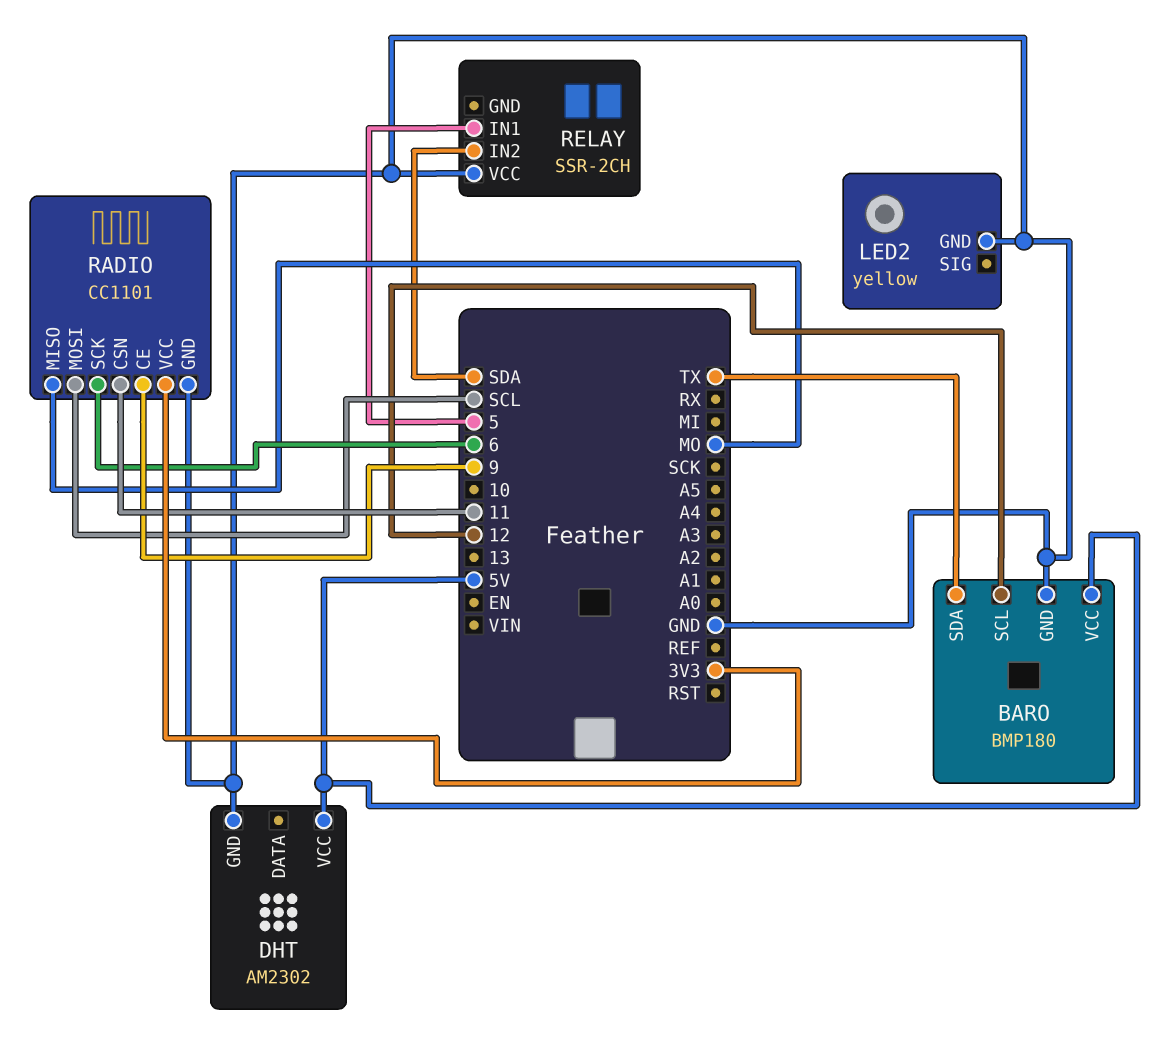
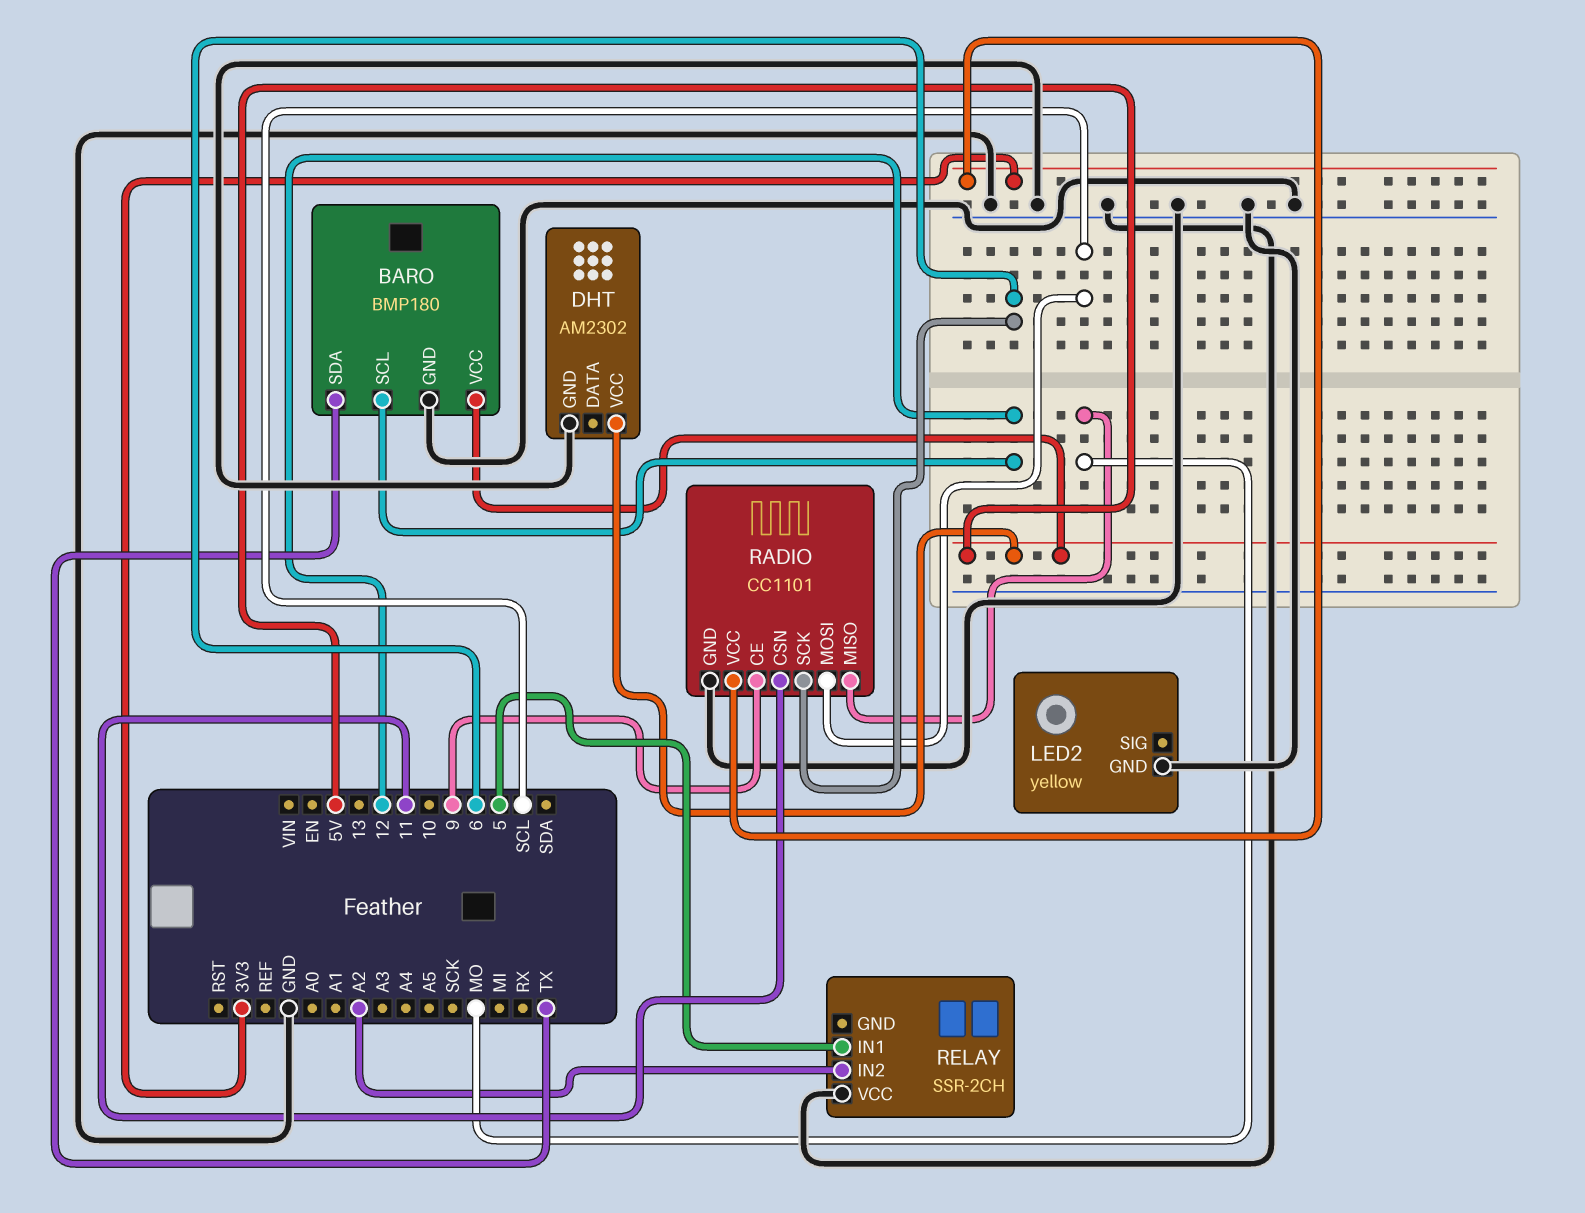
RELAY pin IN2: SDA -> A2

